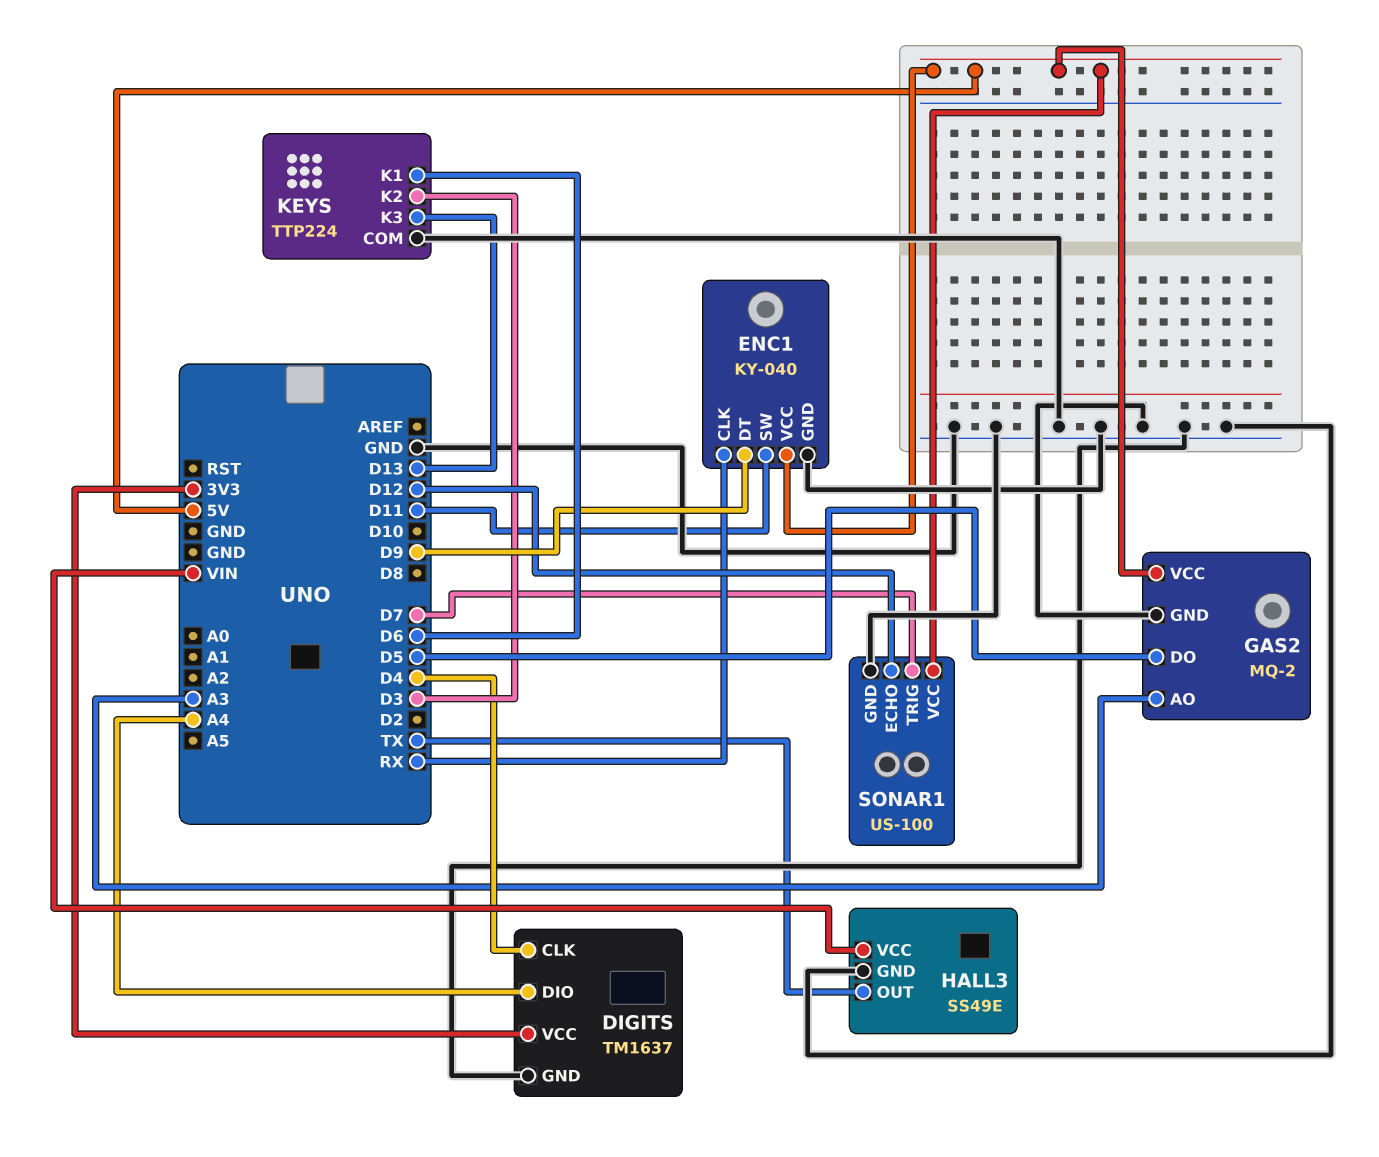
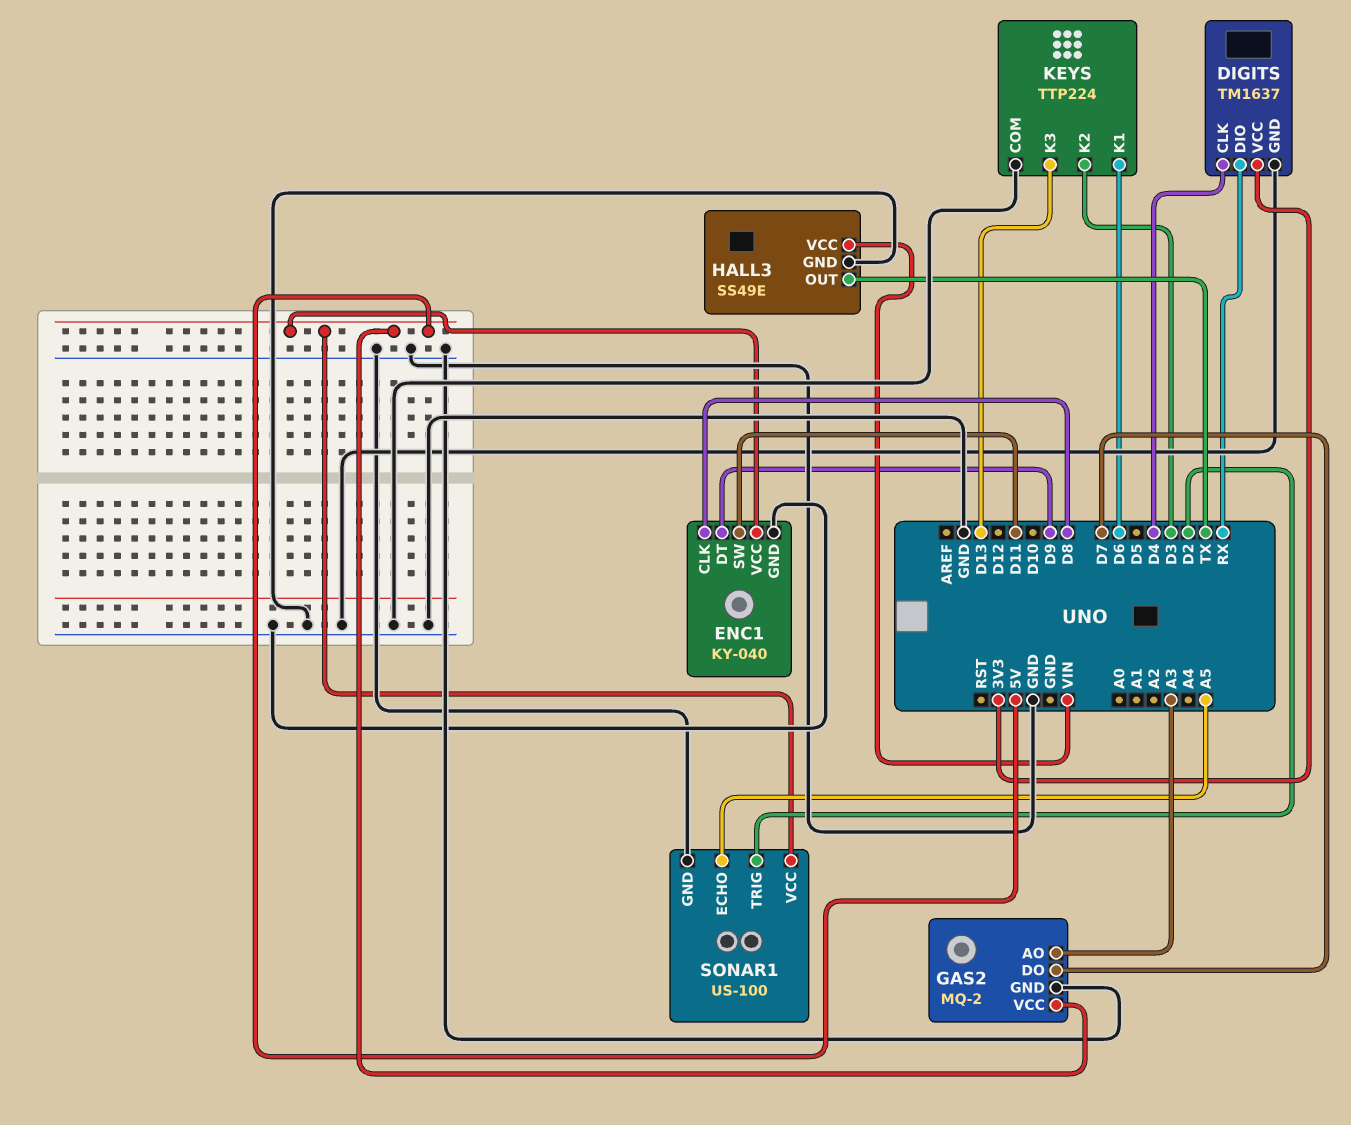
DIGITS pin DIO: A4 -> RX
ENC1 pin CLK: RX -> D8
GAS2 pin DO: D5 -> D7
SONAR1 pin ECHO: D12 -> A5
SONAR1 pin TRIG: D7 -> D2

